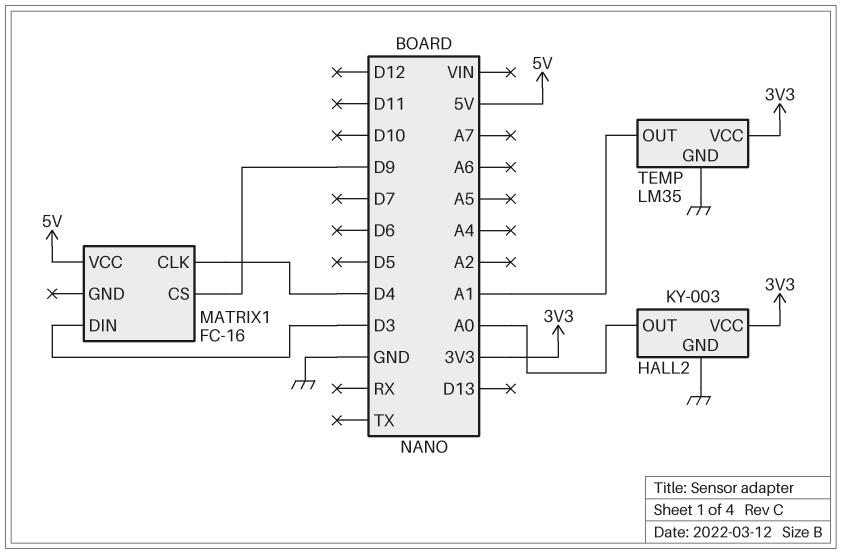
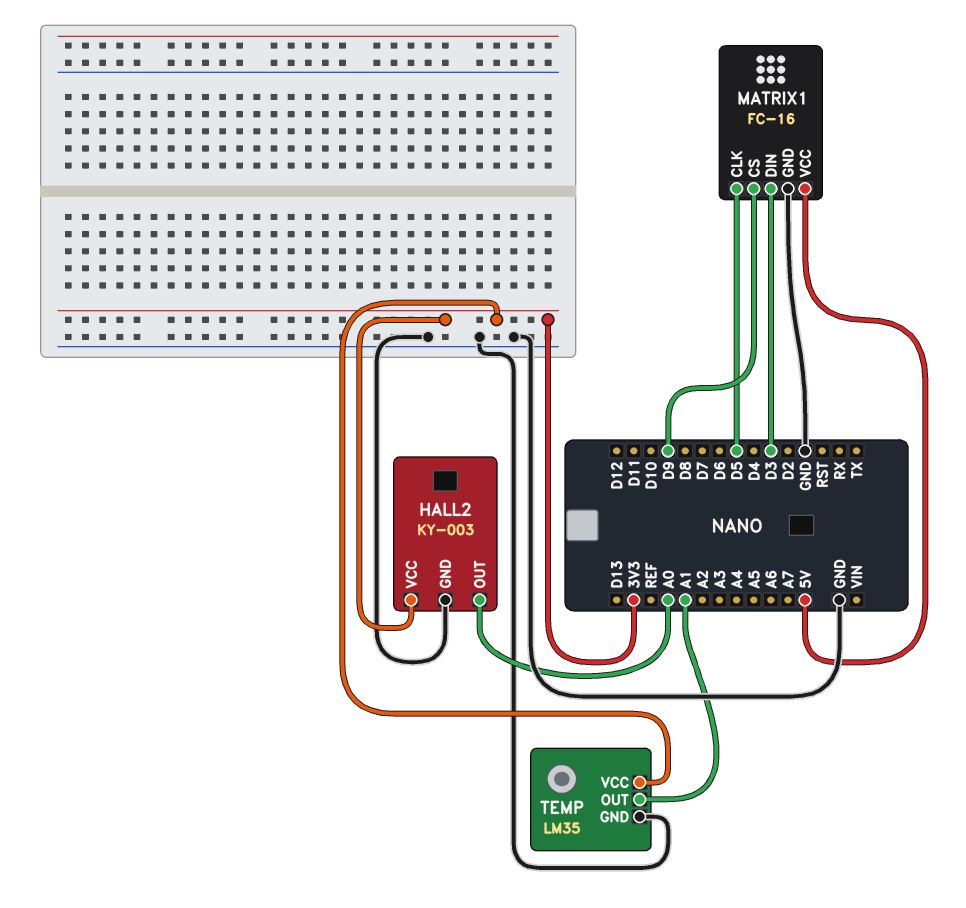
MATRIX1 pin CLK: D4 -> D5
MATRIX1 pin GND: none -> GND

